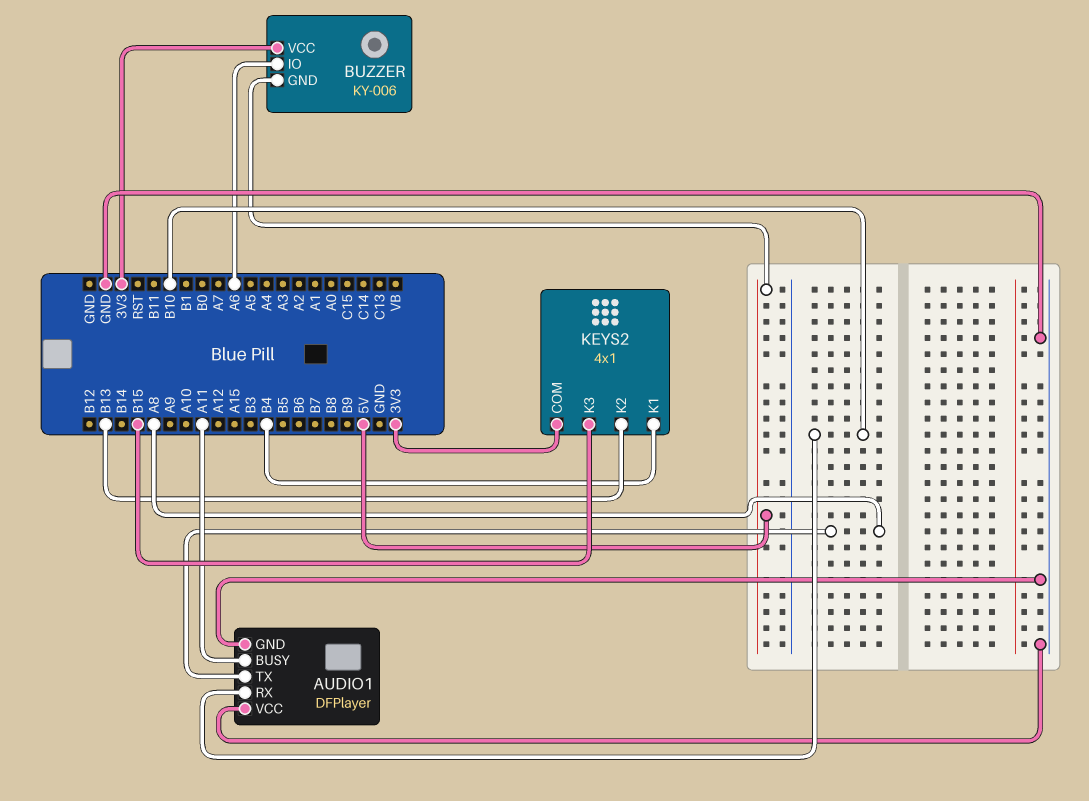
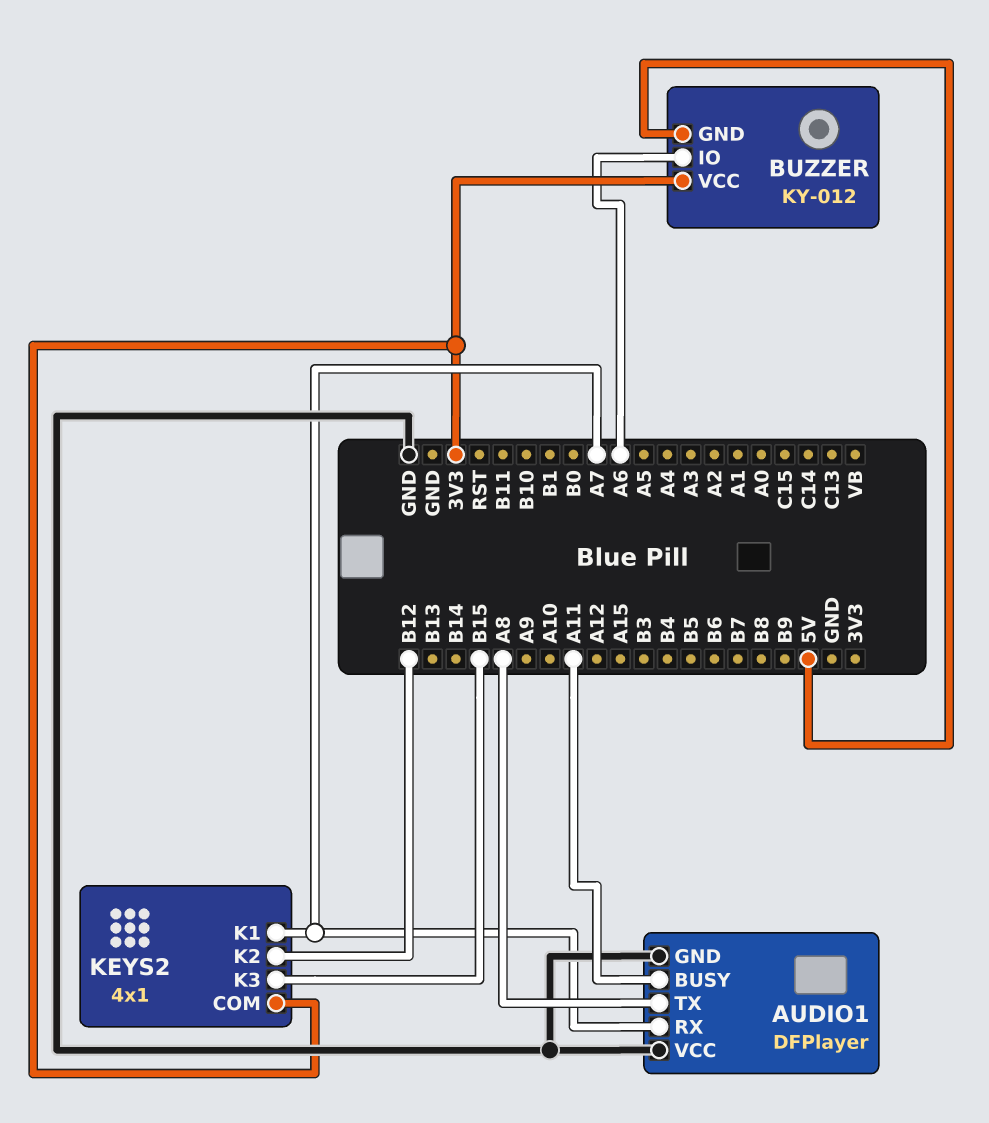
AUDIO1 pin RX: B10 -> A7
BUZZER: KY-006 -> KY-012
KEYS2 pin K1: B4 -> A7
KEYS2 pin K2: B13 -> B12

